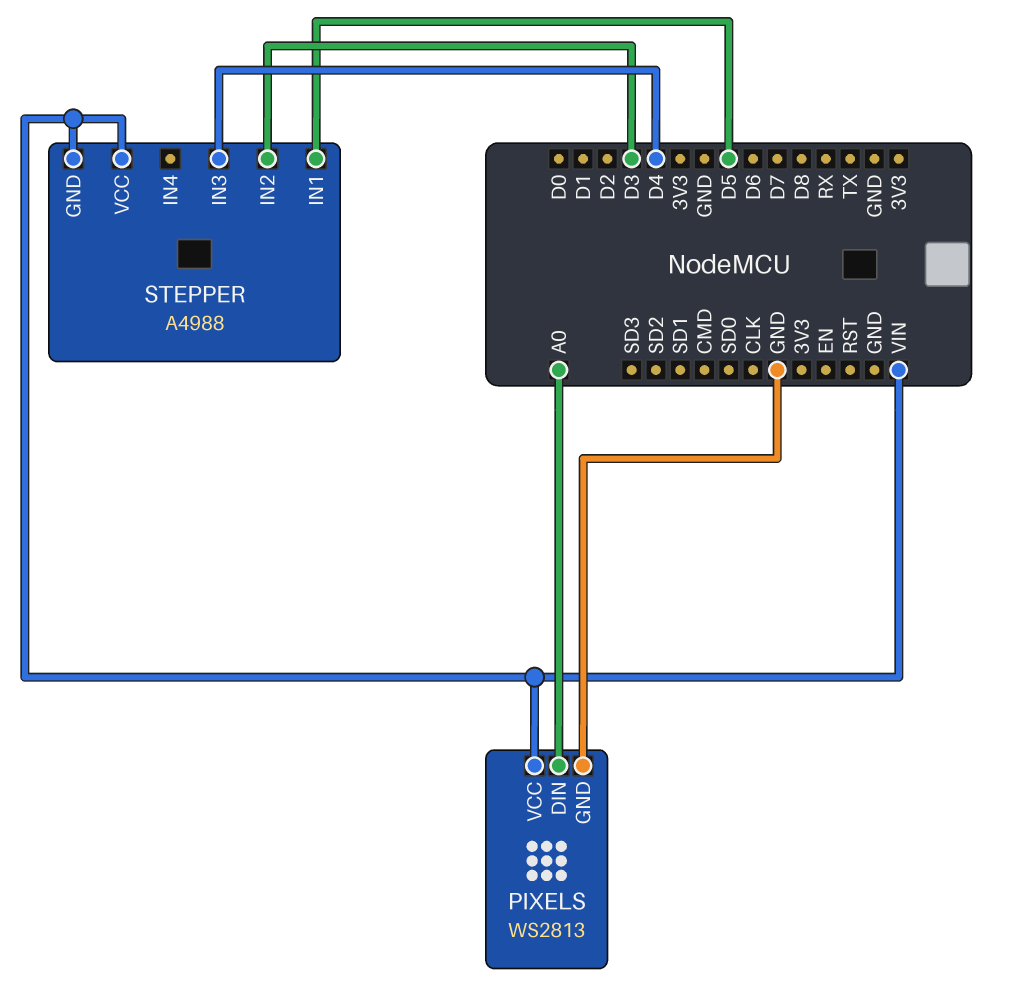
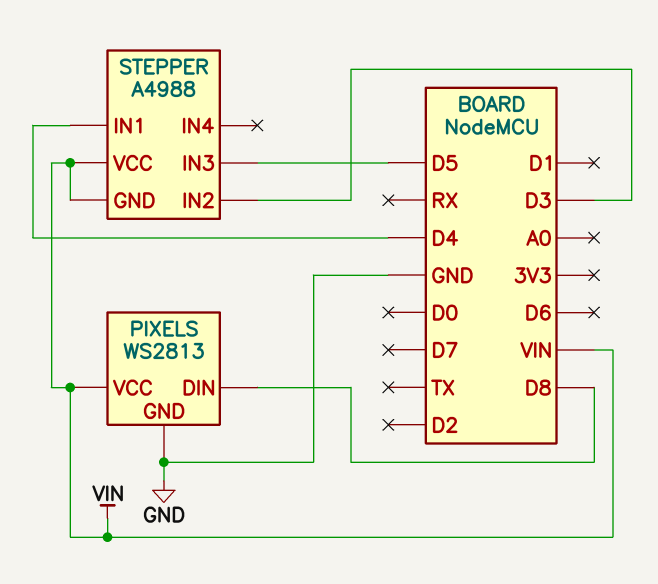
PIXELS pin DIN: A0 -> D8
STEPPER pin IN1: D5 -> D4
STEPPER pin IN3: D4 -> D5

